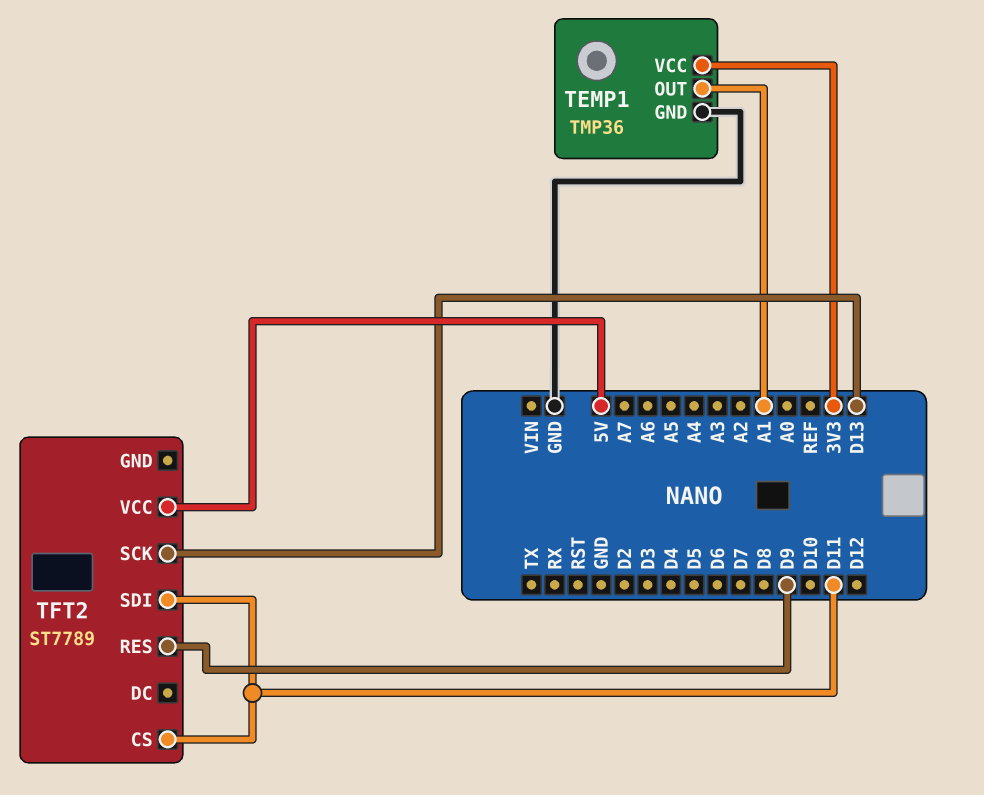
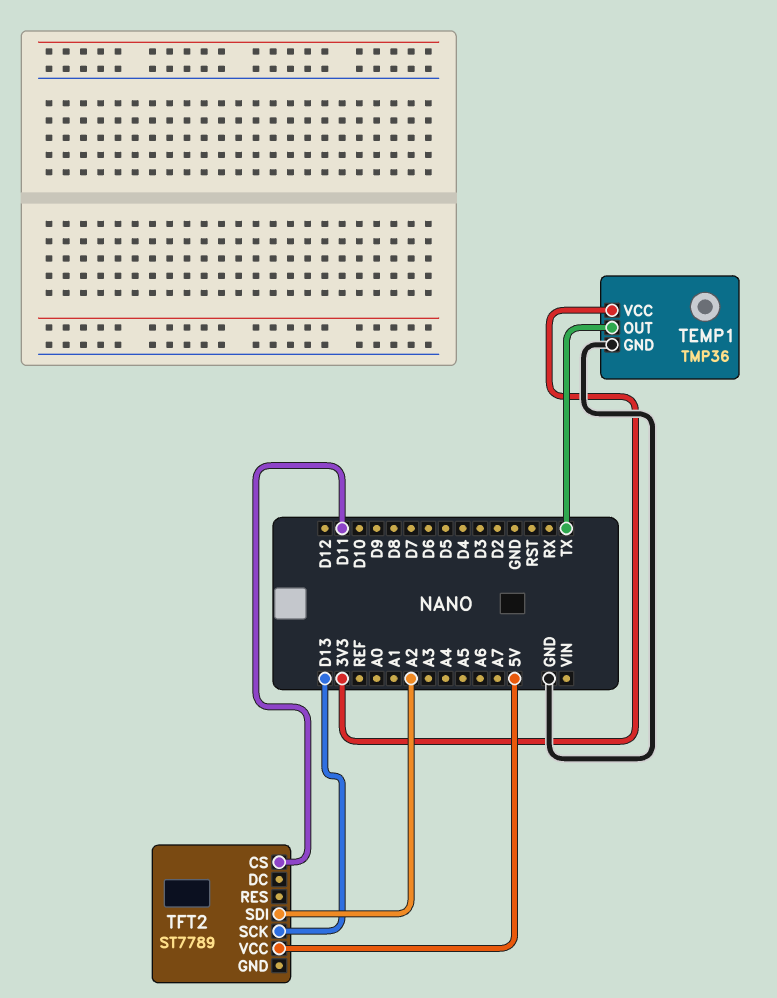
TEMP1 pin OUT: A1 -> TX
TFT2 pin RES: D9 -> none
TFT2 pin SDI: D11 -> A2

